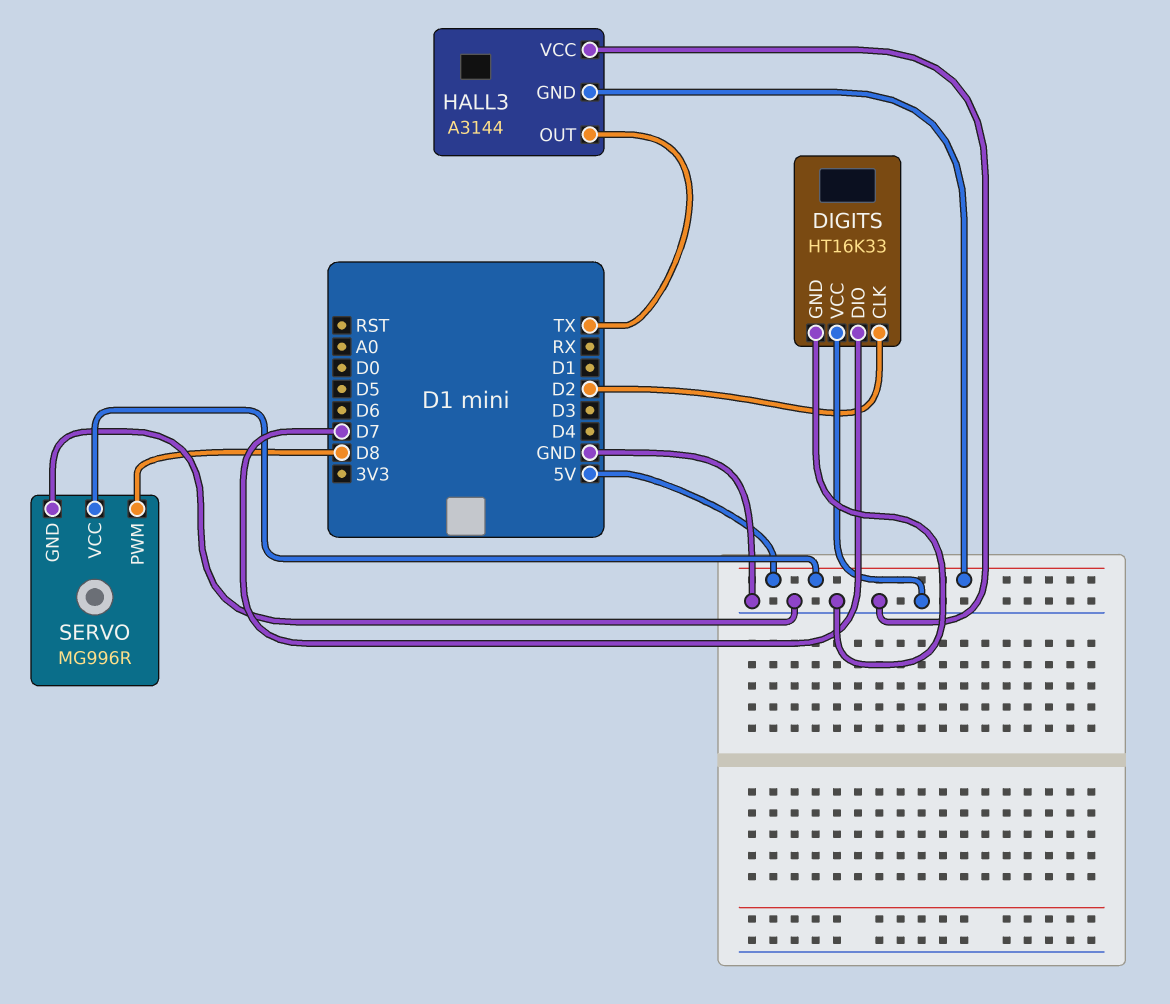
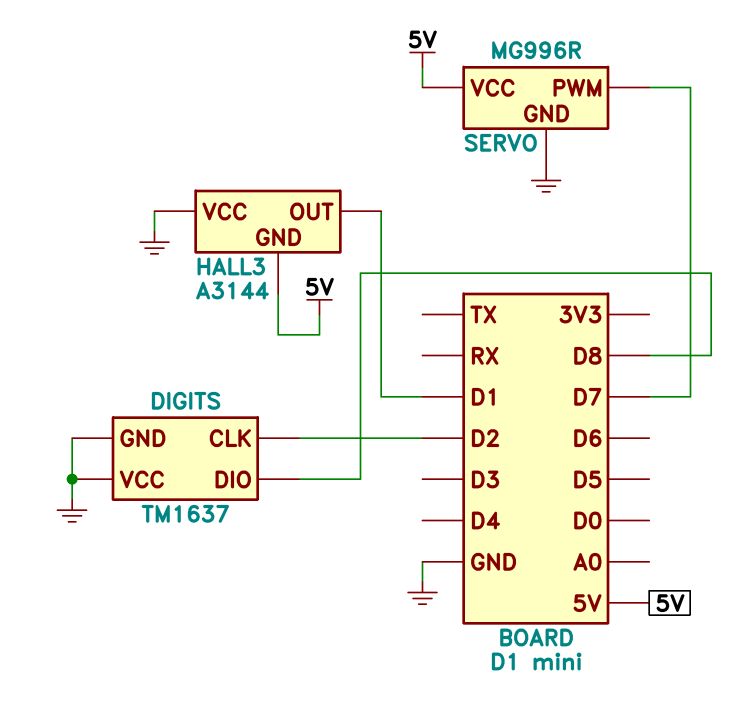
DIGITS: HT16K33 -> TM1637
DIGITS pin DIO: D7 -> D8
HALL3 pin OUT: TX -> D1
SERVO pin PWM: D8 -> D7

